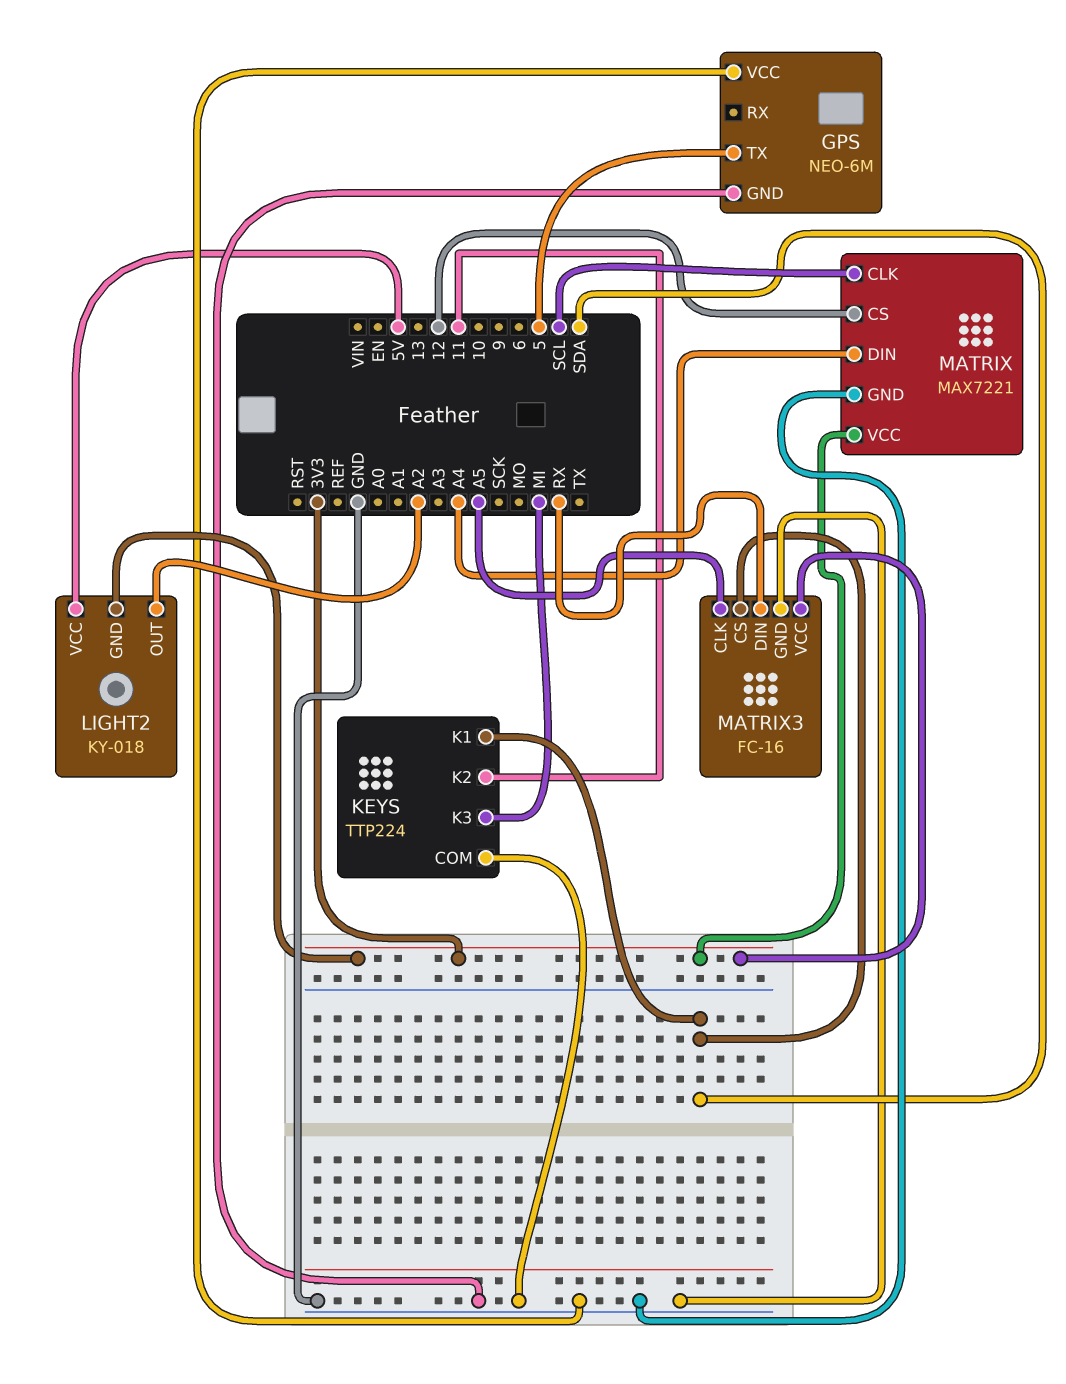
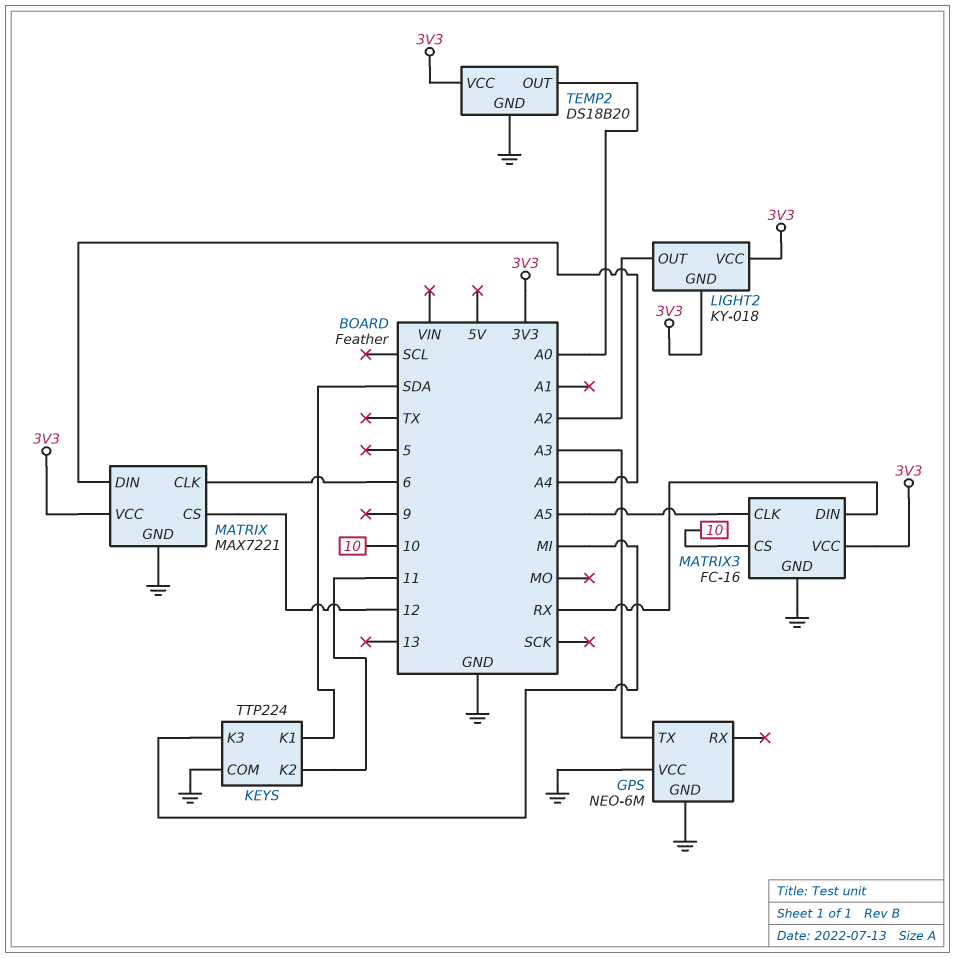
GPS pin TX: 5 -> A3
LIGHT2 pin VCC: 5V -> 3V3
MATRIX pin CLK: SCL -> 6
MATRIX3 pin CS: SDA -> 10
TEMP2: none -> DS18B20
TEMP2 pin GND: none -> GND
TEMP2 pin OUT: none -> A0
TEMP2 pin VCC: none -> 3V3

